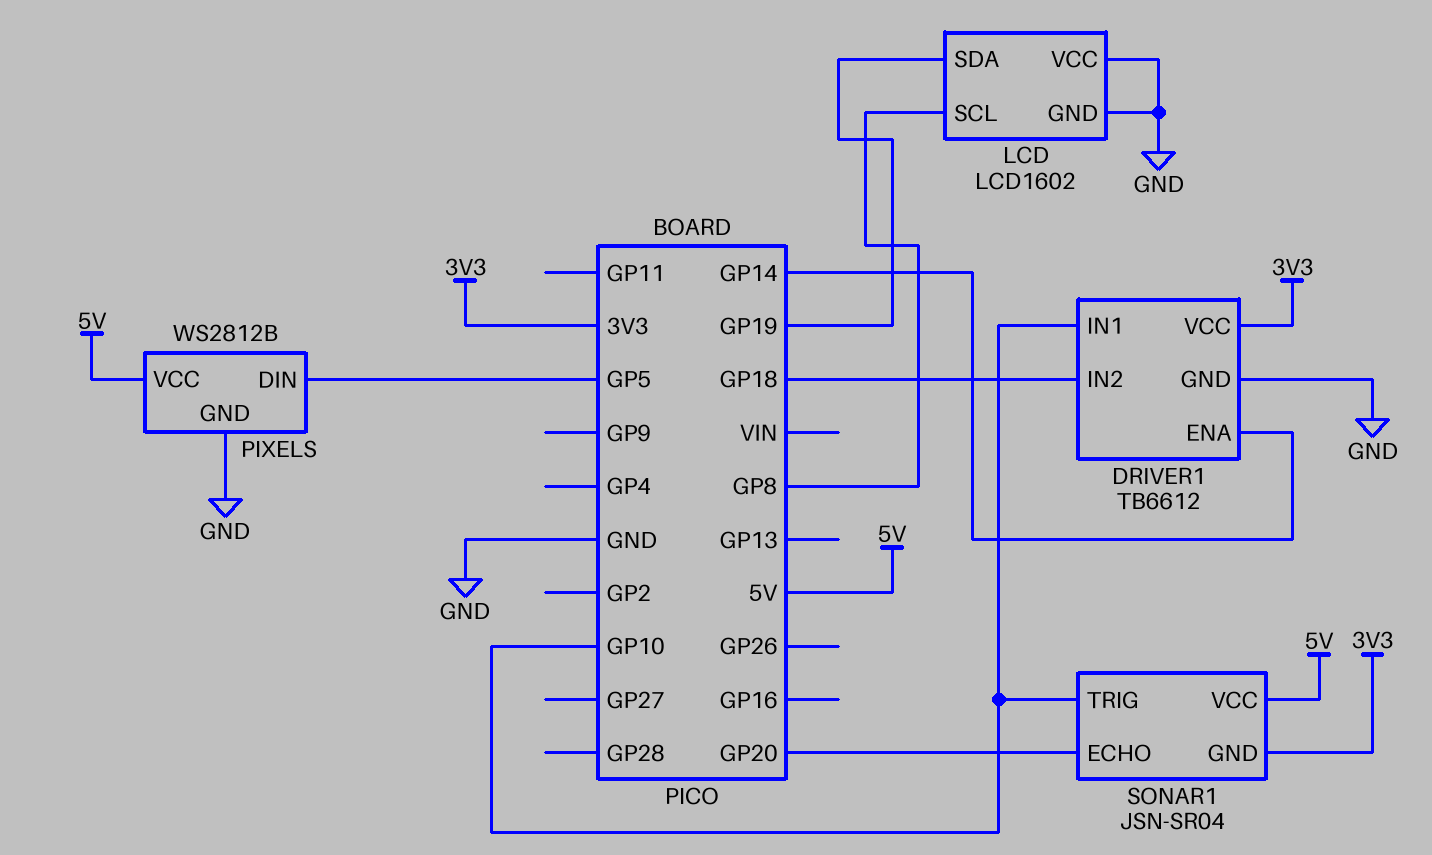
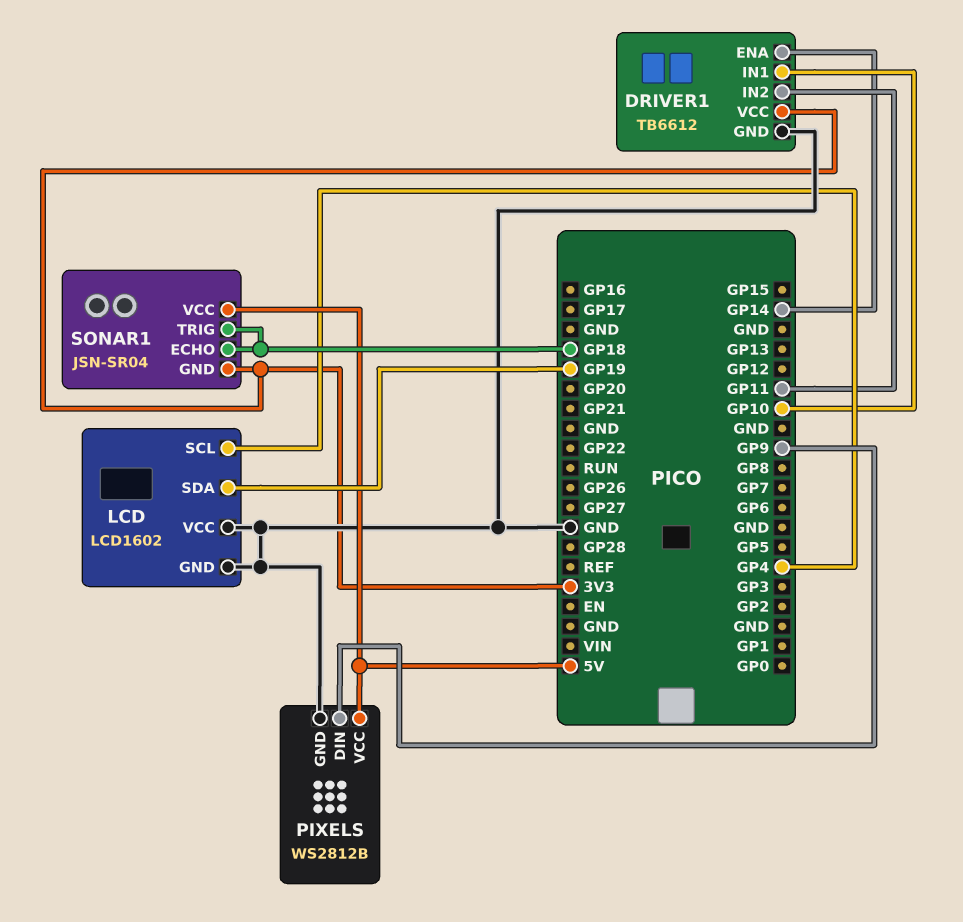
DRIVER1 pin IN2: GP18 -> GP11
LCD pin SCL: GP8 -> GP4
PIXELS pin DIN: GP5 -> GP9
SONAR1 pin ECHO: GP20 -> GP18
SONAR1 pin TRIG: GP10 -> GP18

